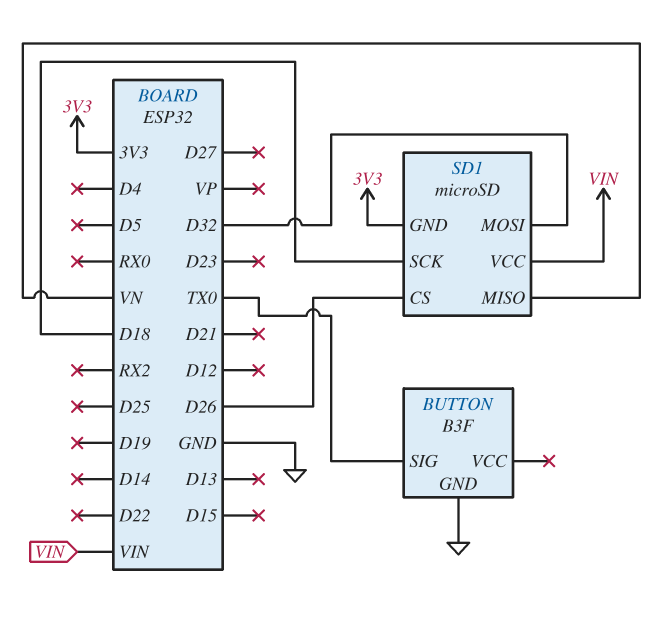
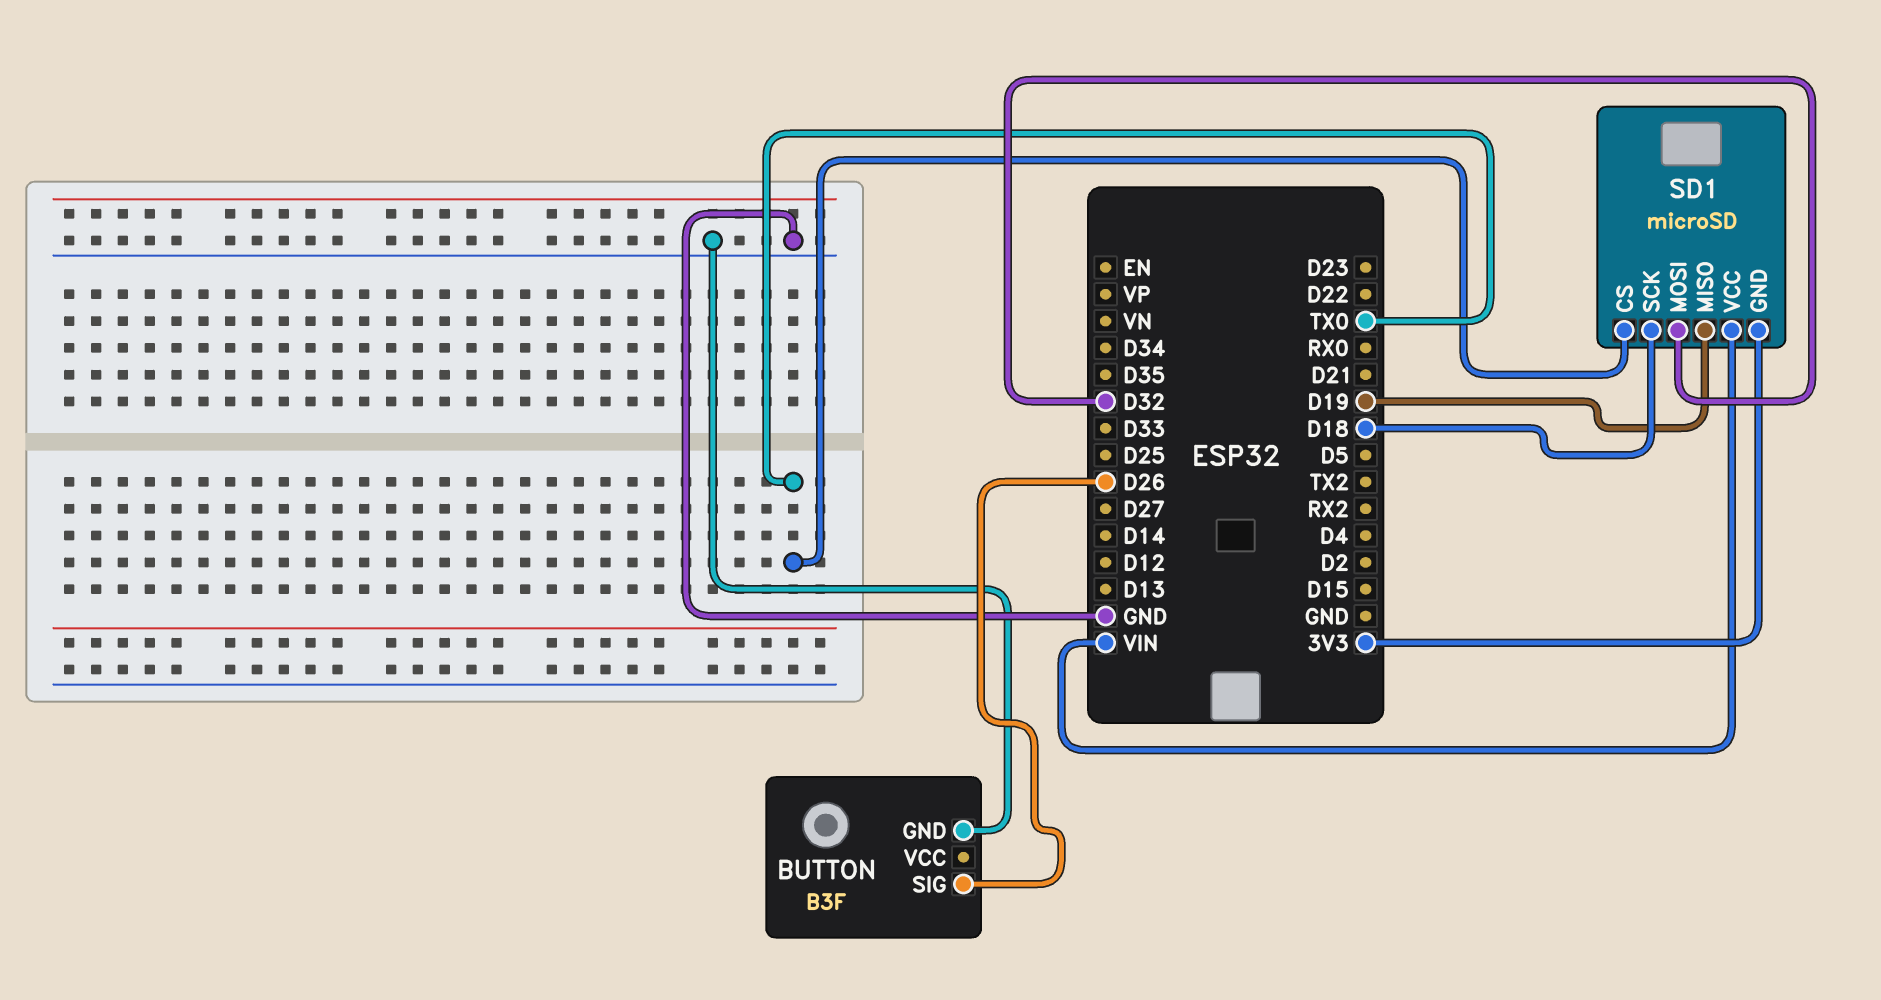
BUTTON pin SIG: TX0 -> D26
SD1 pin CS: D26 -> TX0
SD1 pin MISO: VN -> D19

